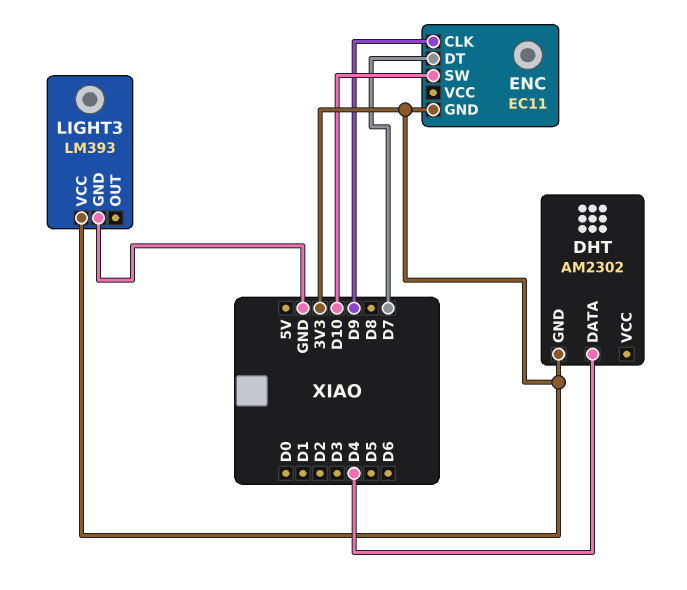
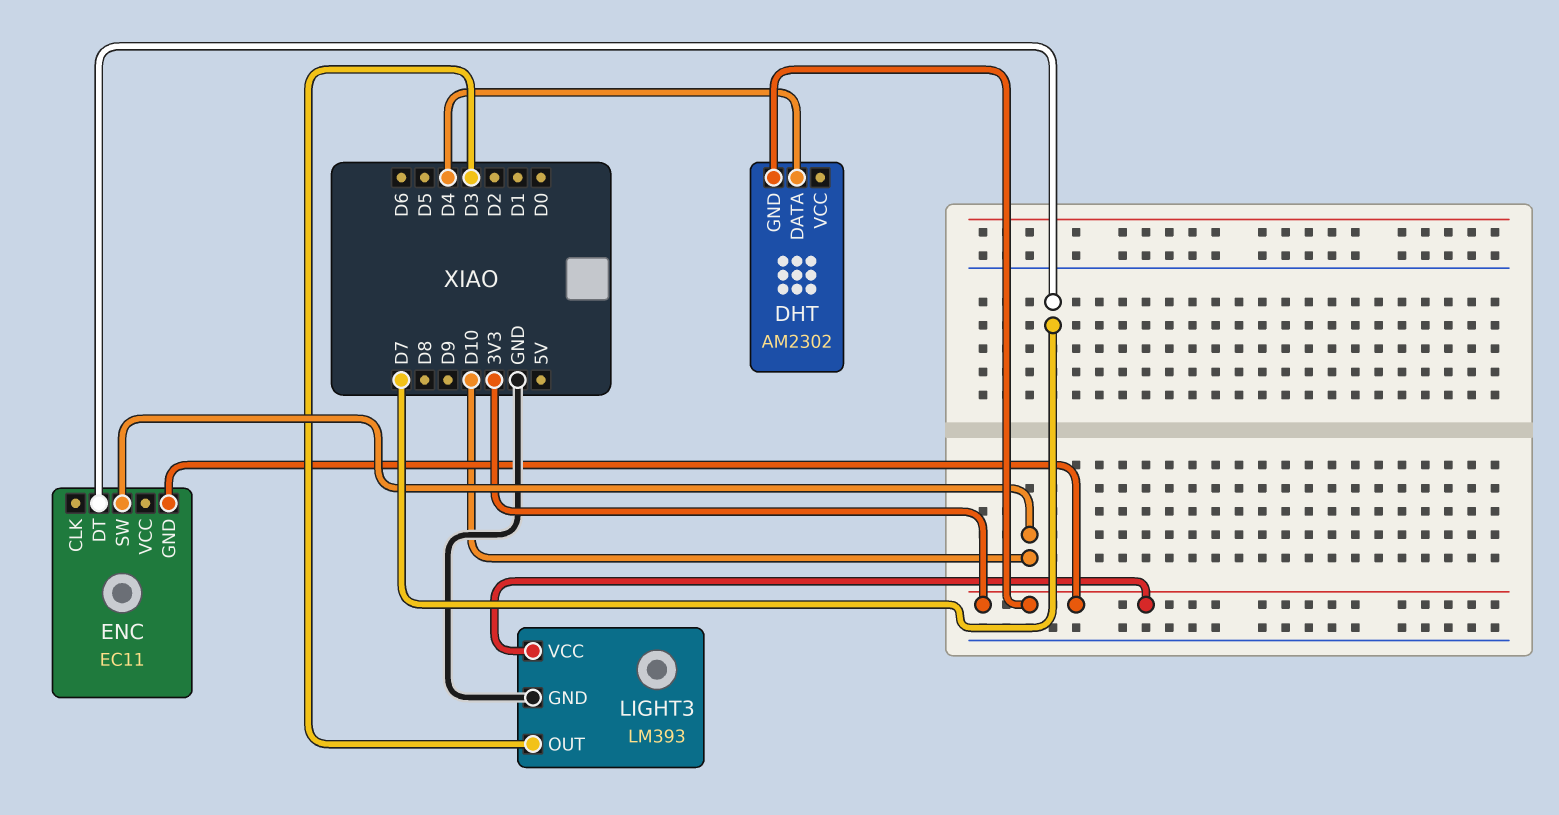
ENC pin CLK: D9 -> none
LIGHT3 pin OUT: none -> D3

